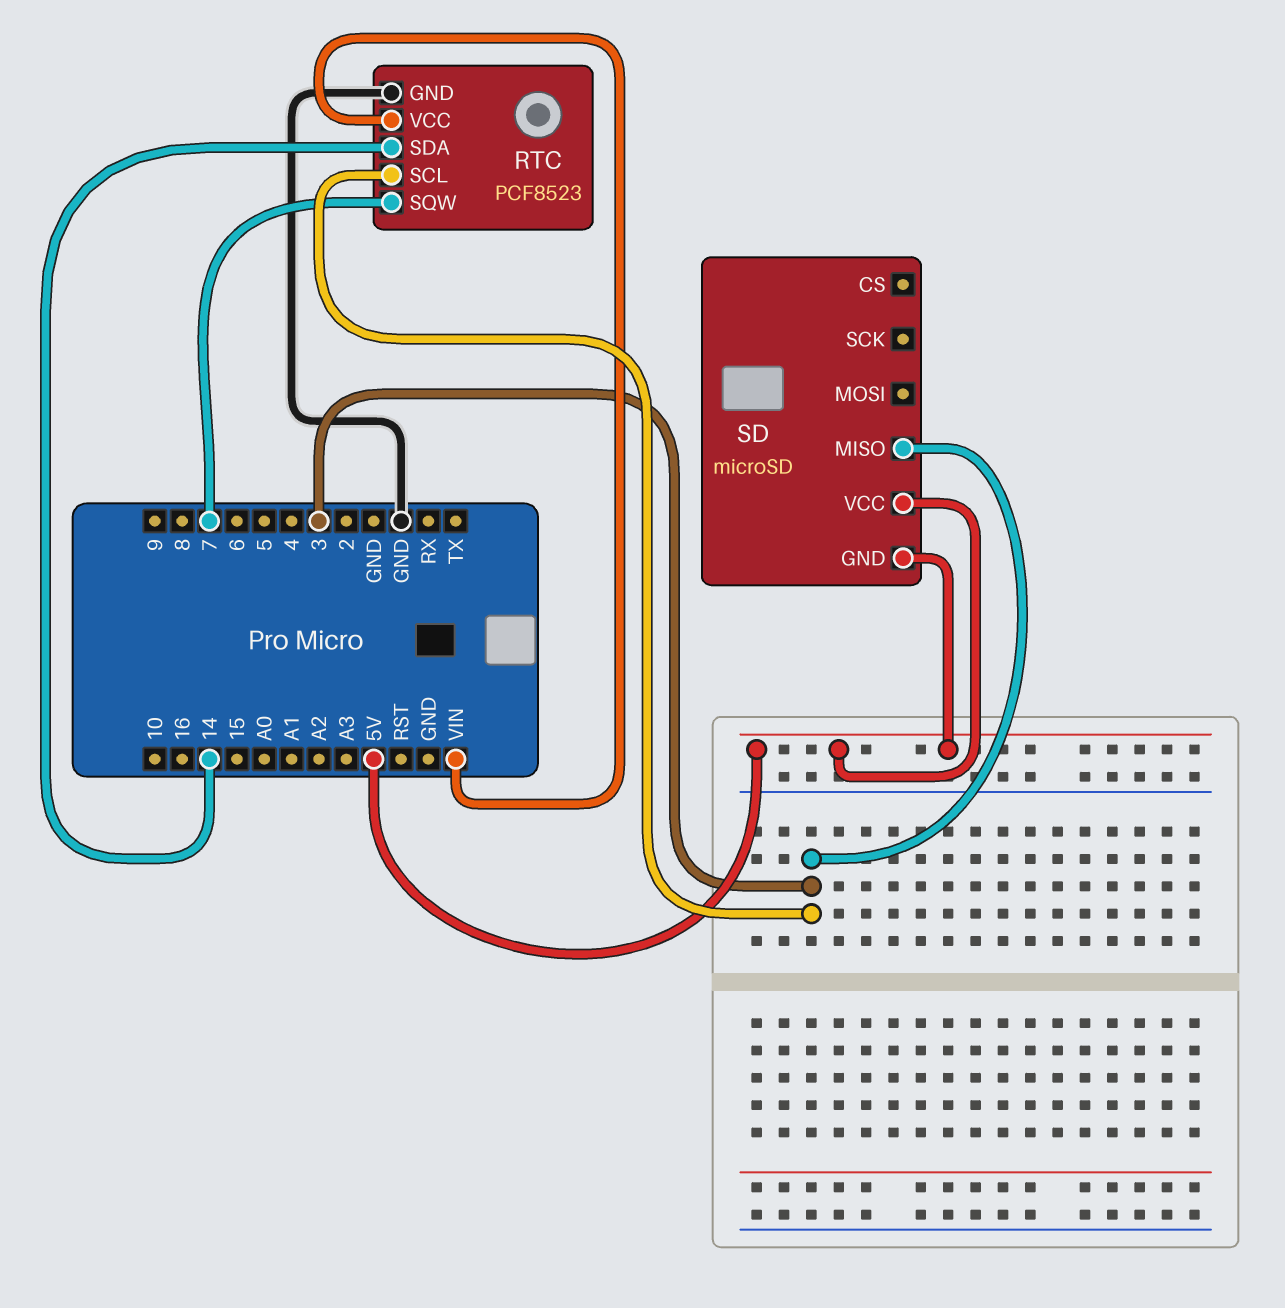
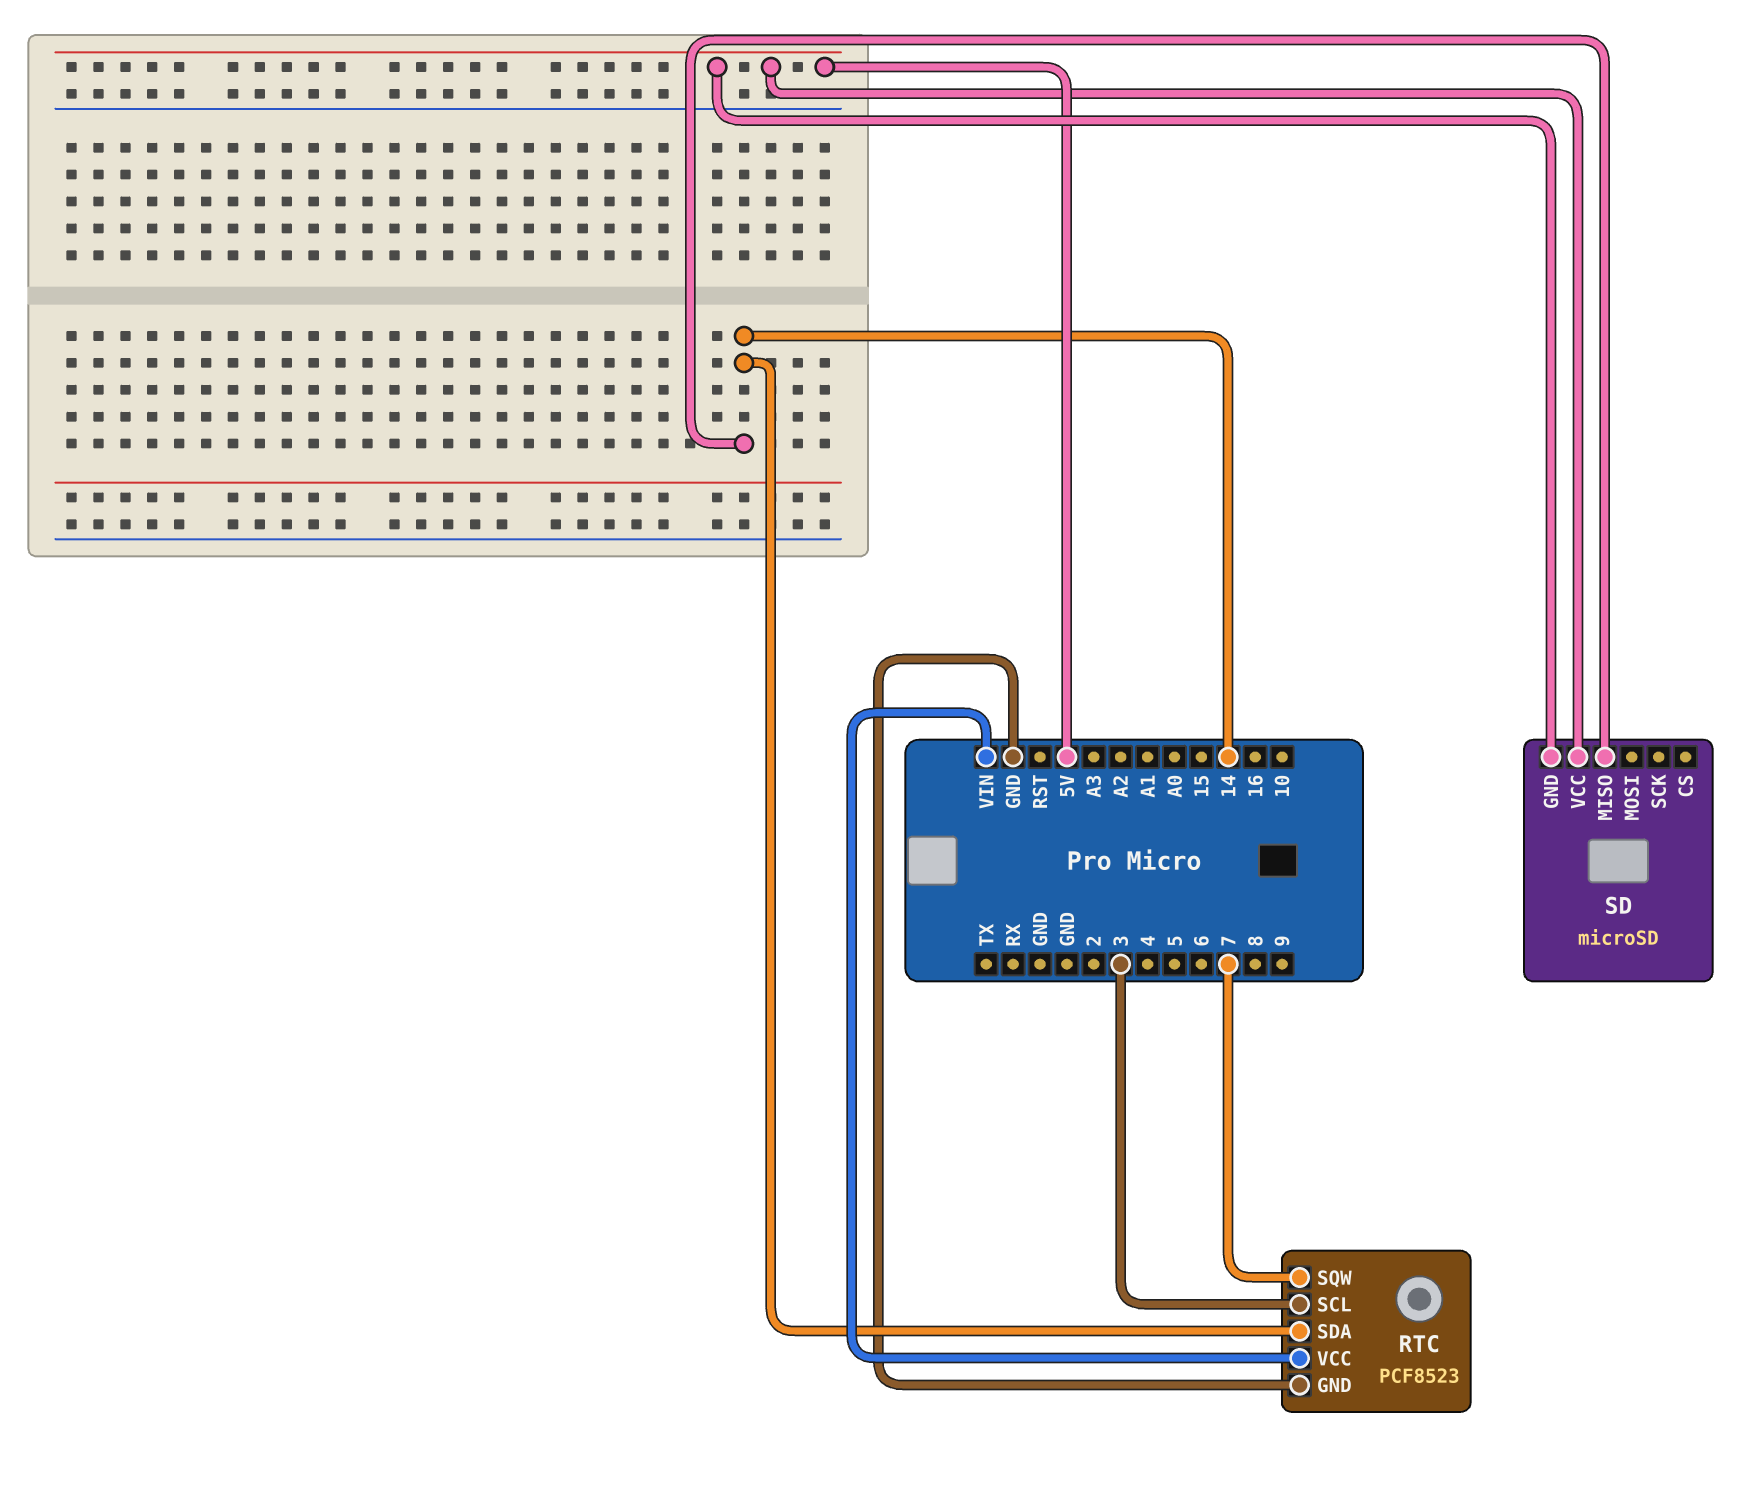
SD pin MISO: 3 -> 14

